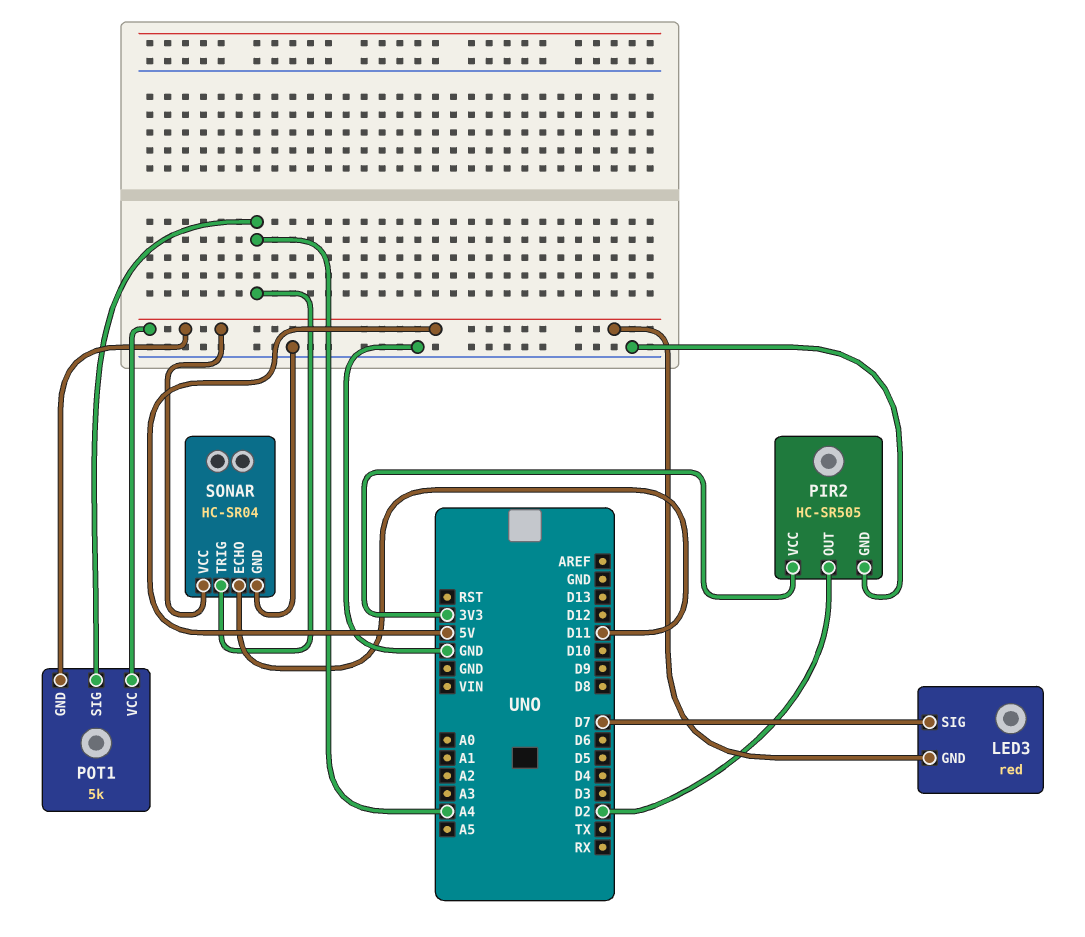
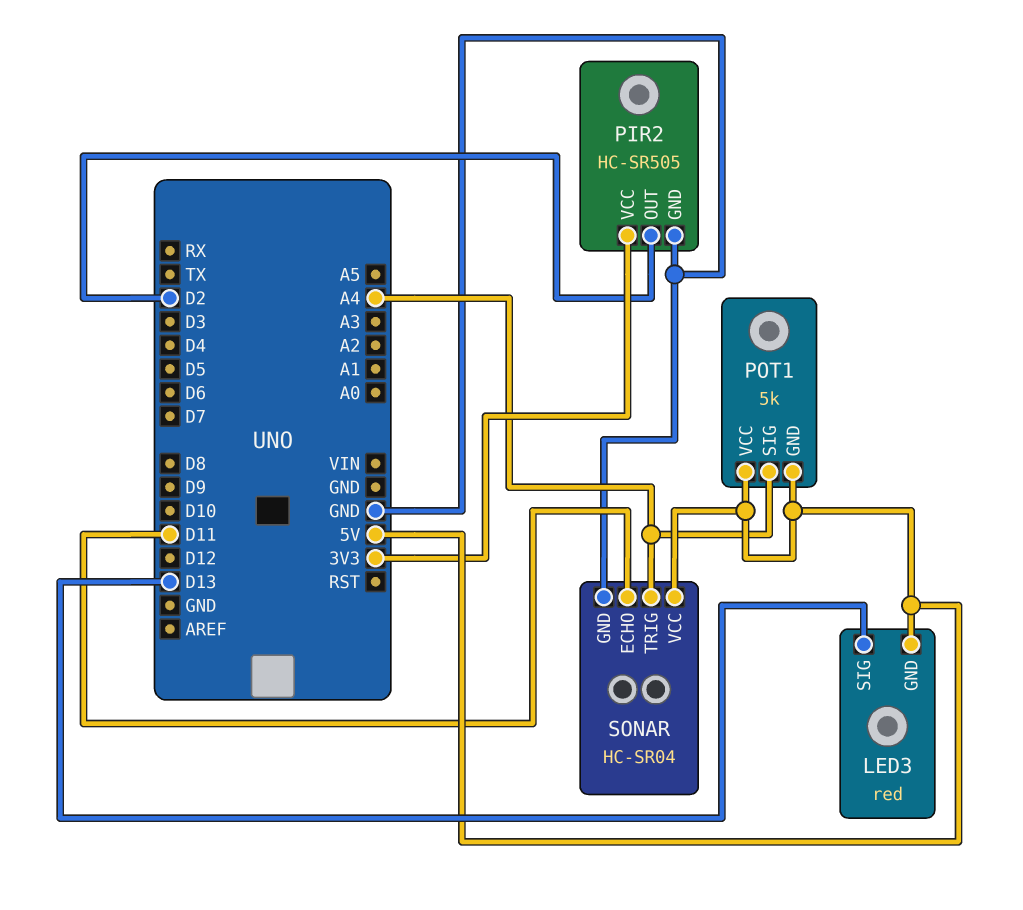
LED3 pin SIG: D7 -> D13

